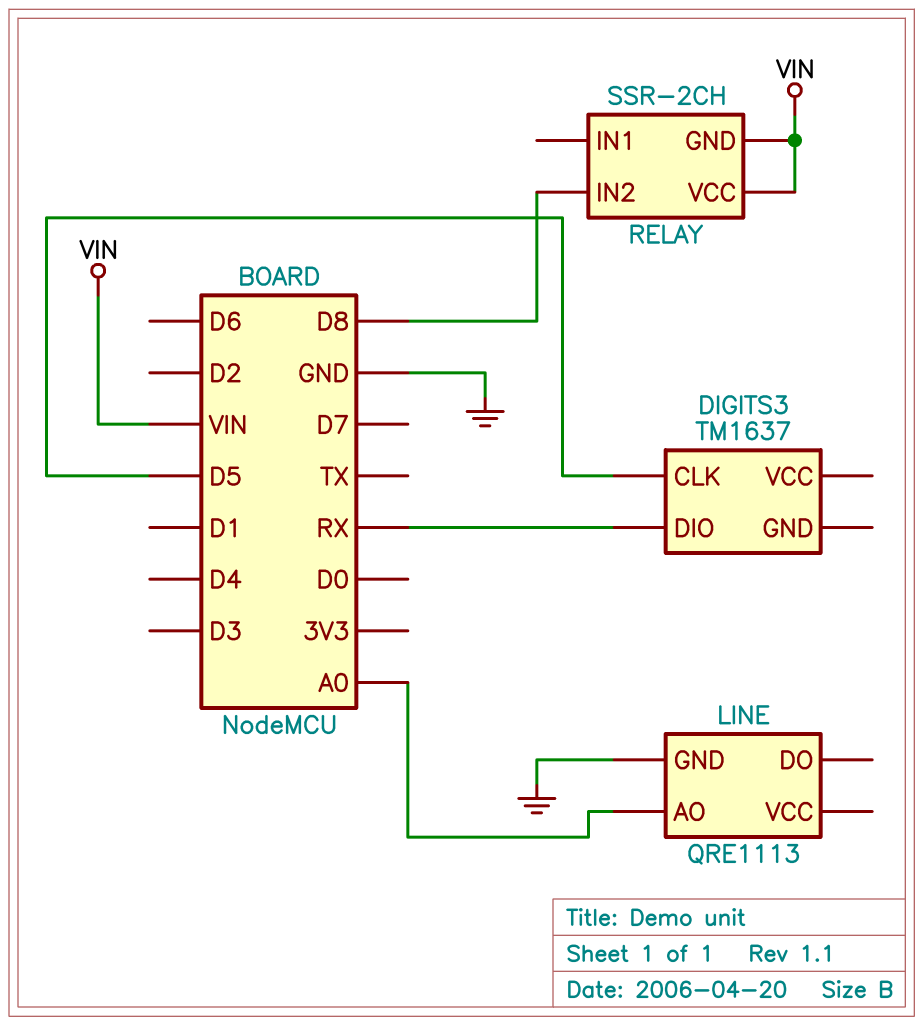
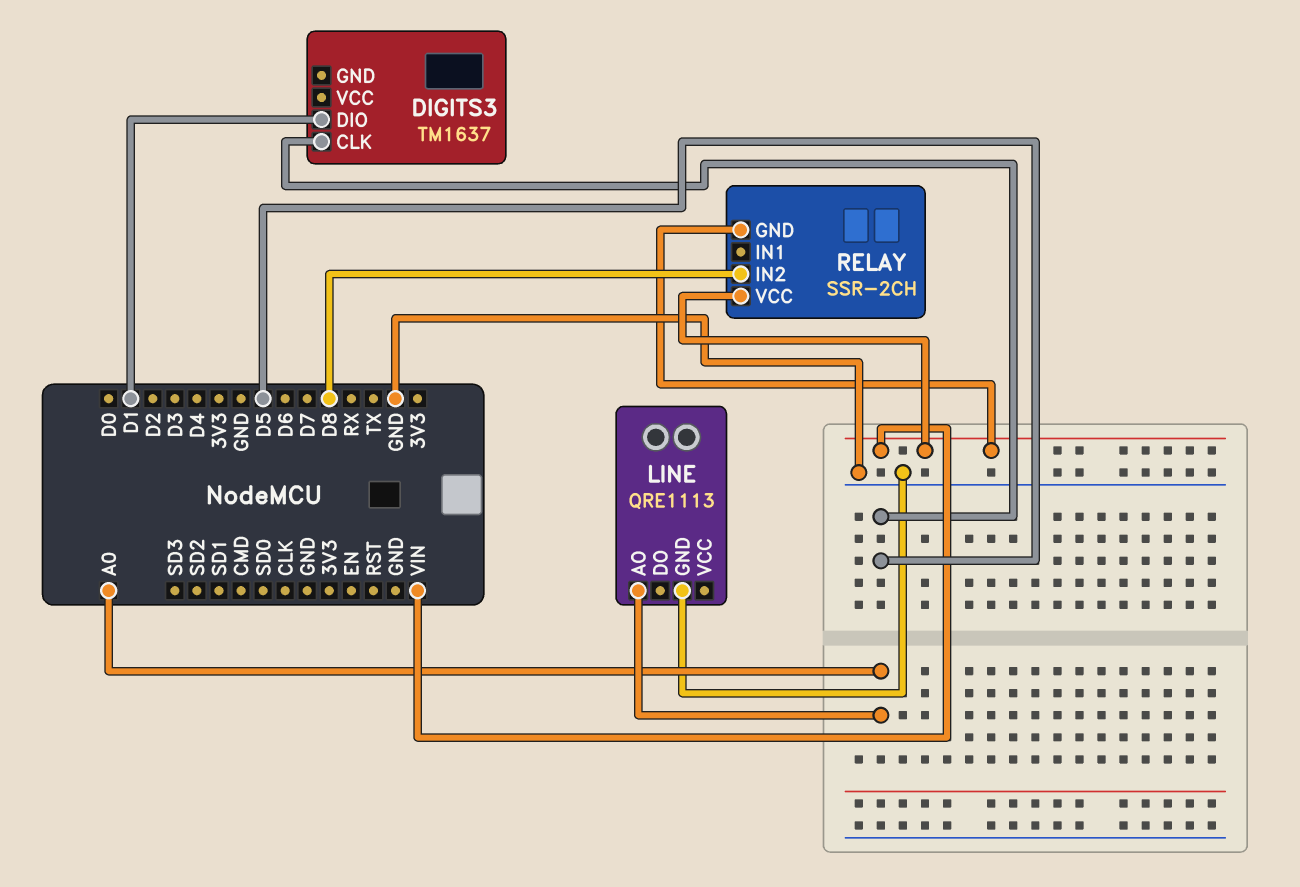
DIGITS3 pin DIO: RX -> D1

